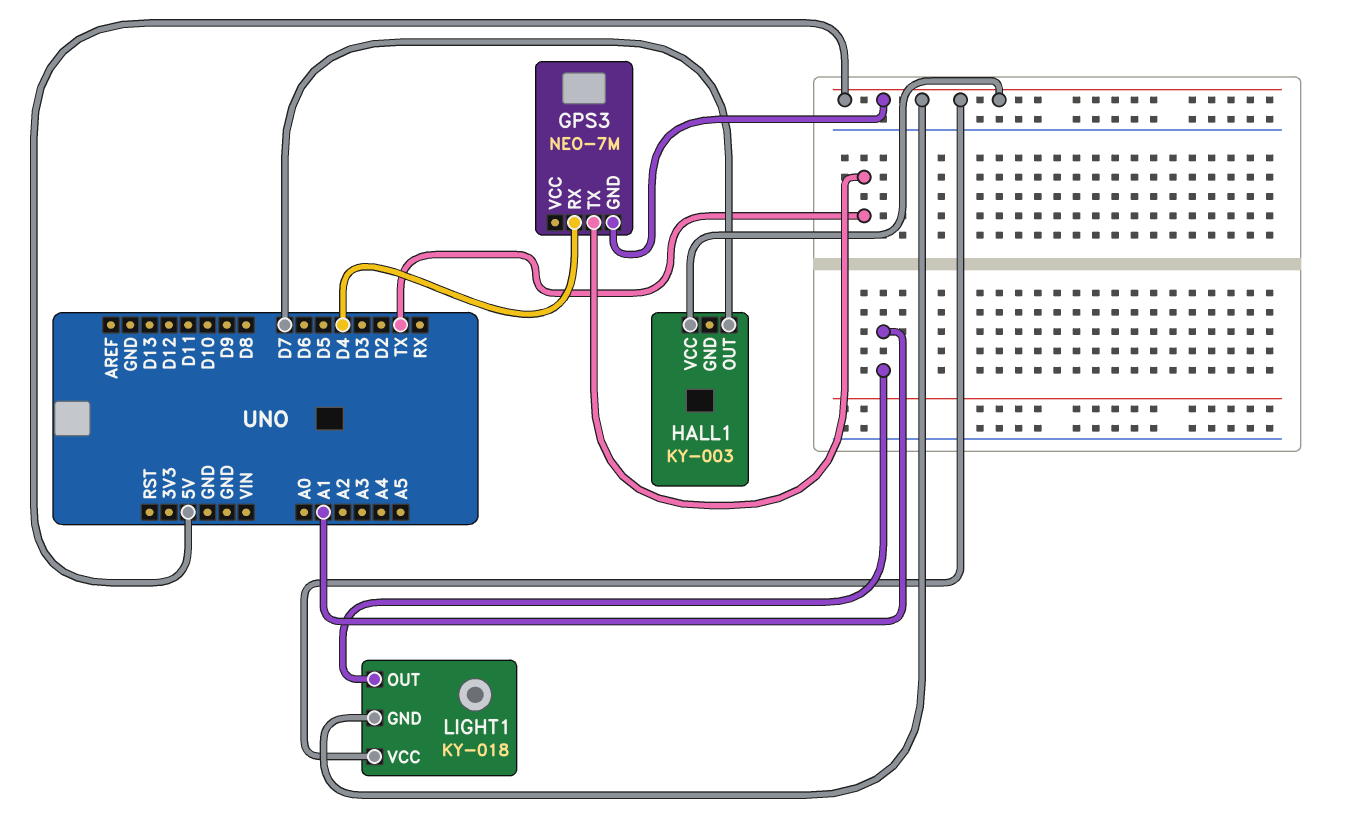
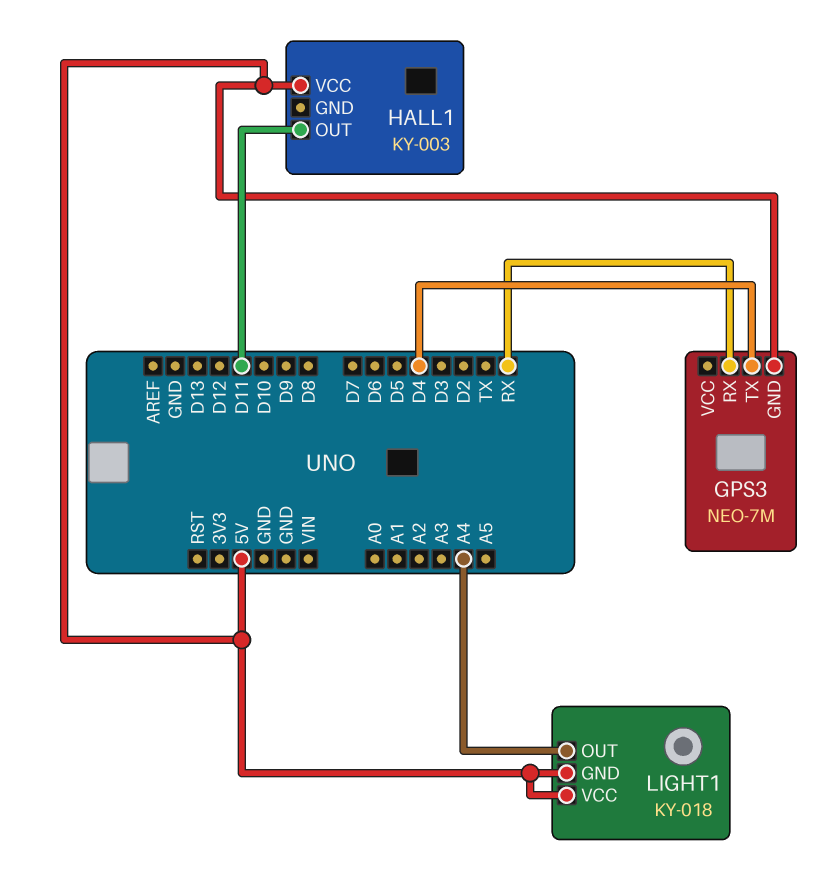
GPS3 pin RX: D4 -> RX
GPS3 pin TX: TX -> D4
HALL1 pin OUT: D7 -> D11
LIGHT1 pin OUT: A1 -> A4

